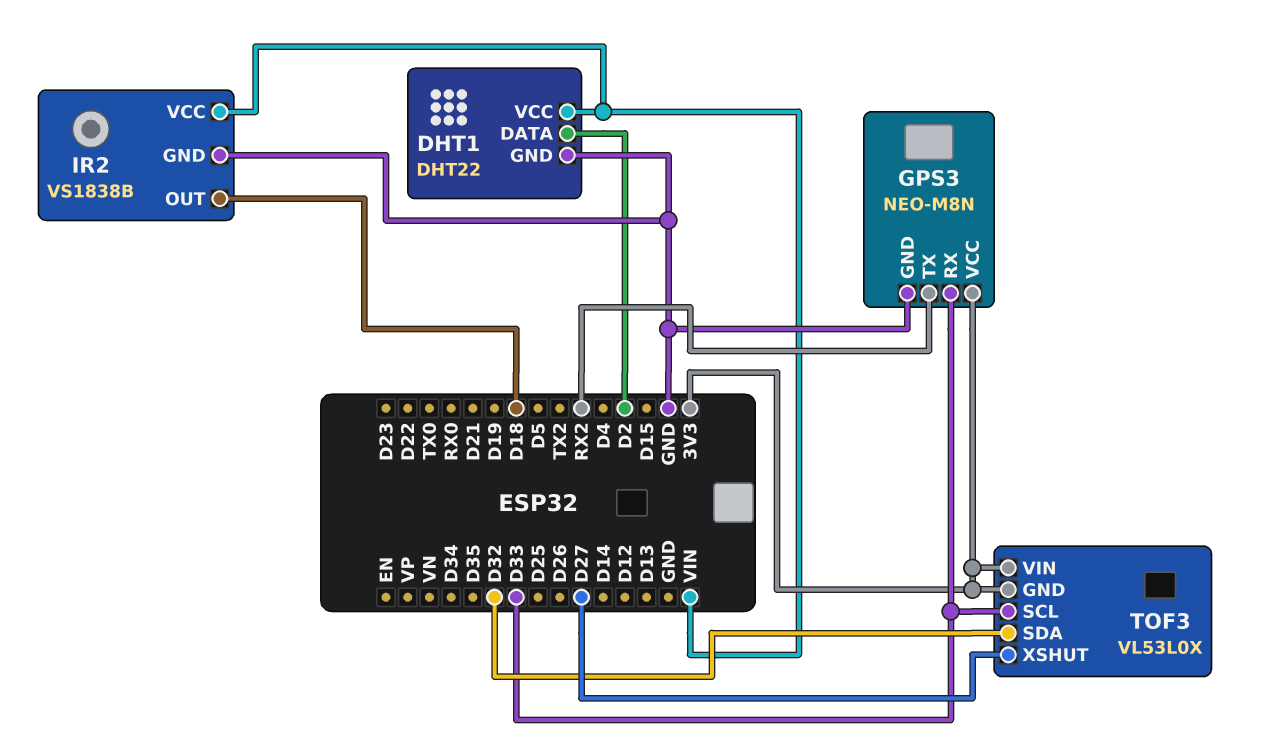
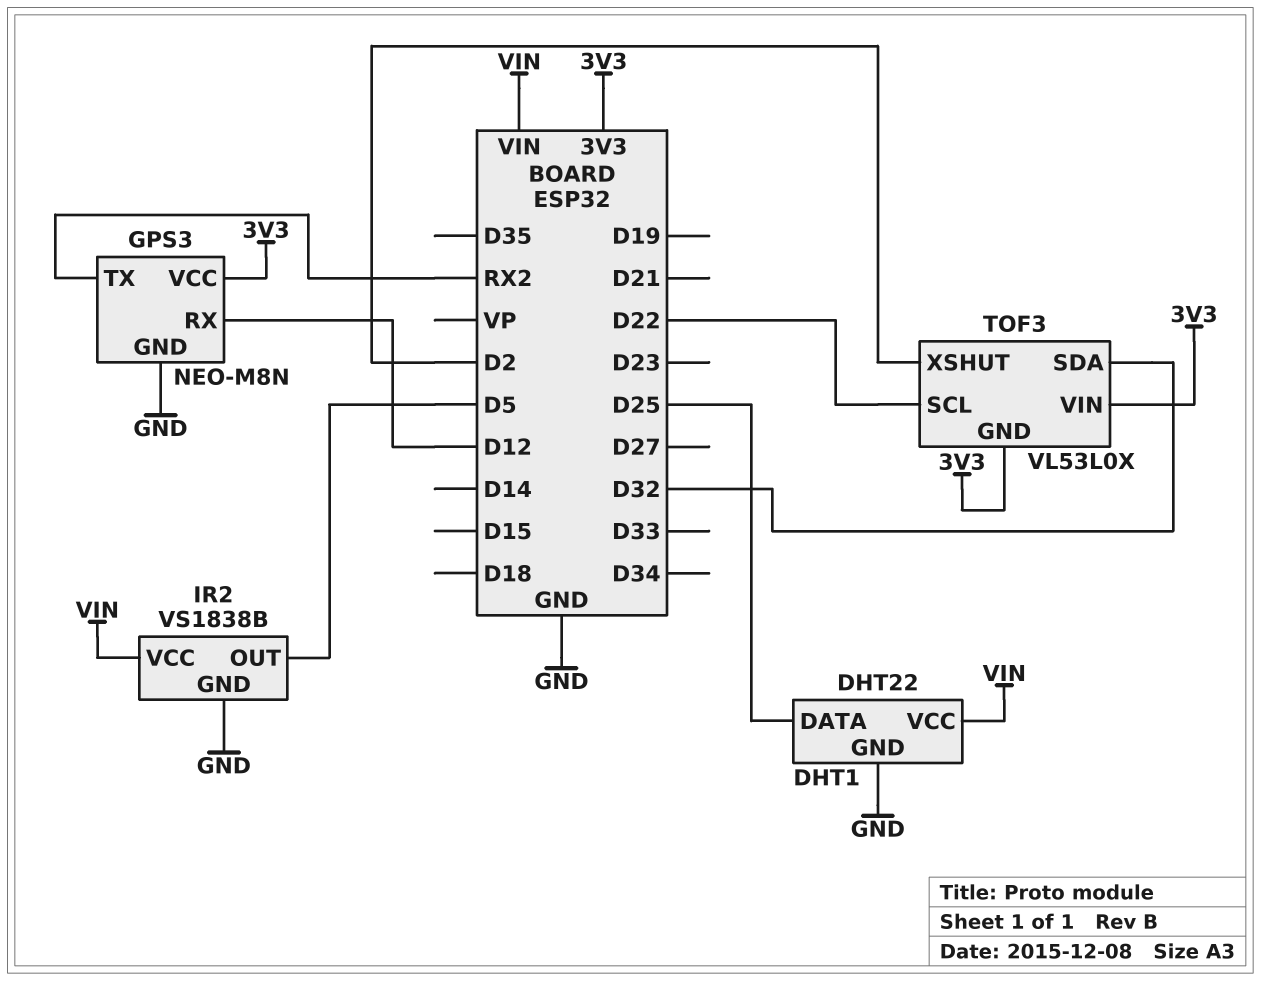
DHT1 pin DATA: D2 -> D25
GPS3 pin RX: D33 -> D12
IR2 pin OUT: D18 -> D5
TOF3 pin SCL: D33 -> D22
TOF3 pin XSHUT: D27 -> D2

